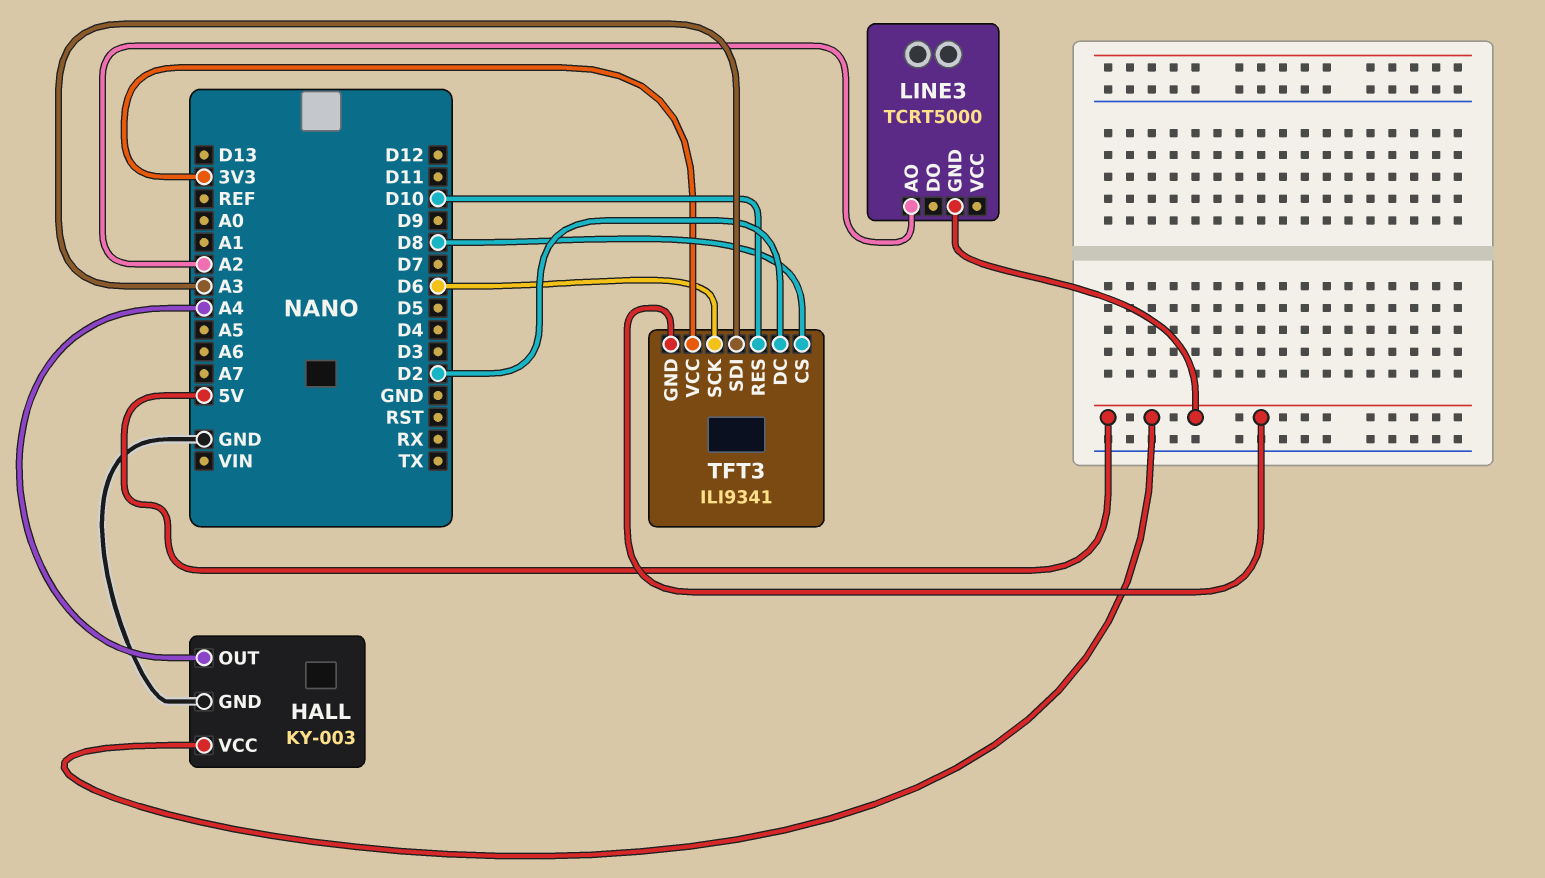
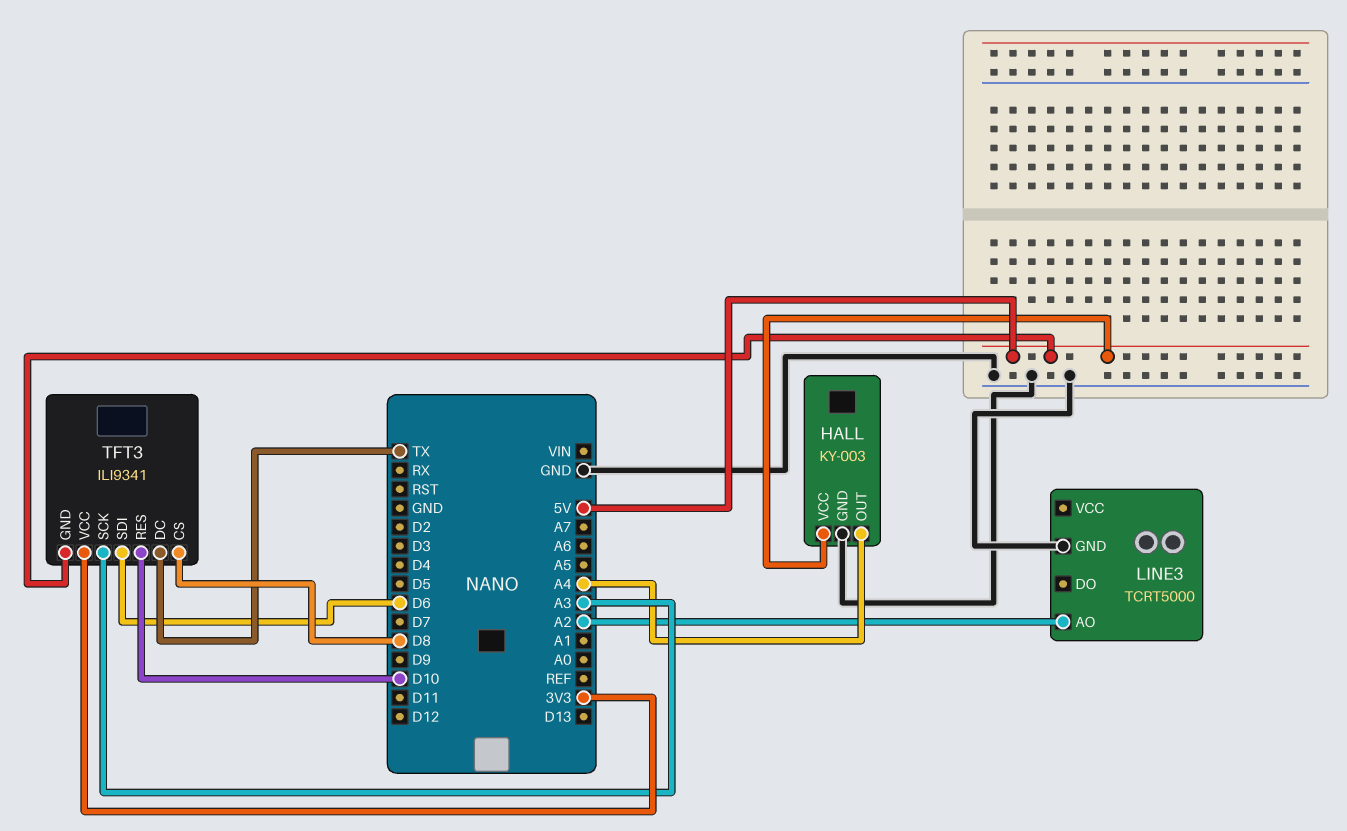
LINE3 pin GND: 5V -> GND
TFT3 pin DC: D2 -> TX
TFT3 pin SCK: D6 -> A3
TFT3 pin SDI: A3 -> D6

